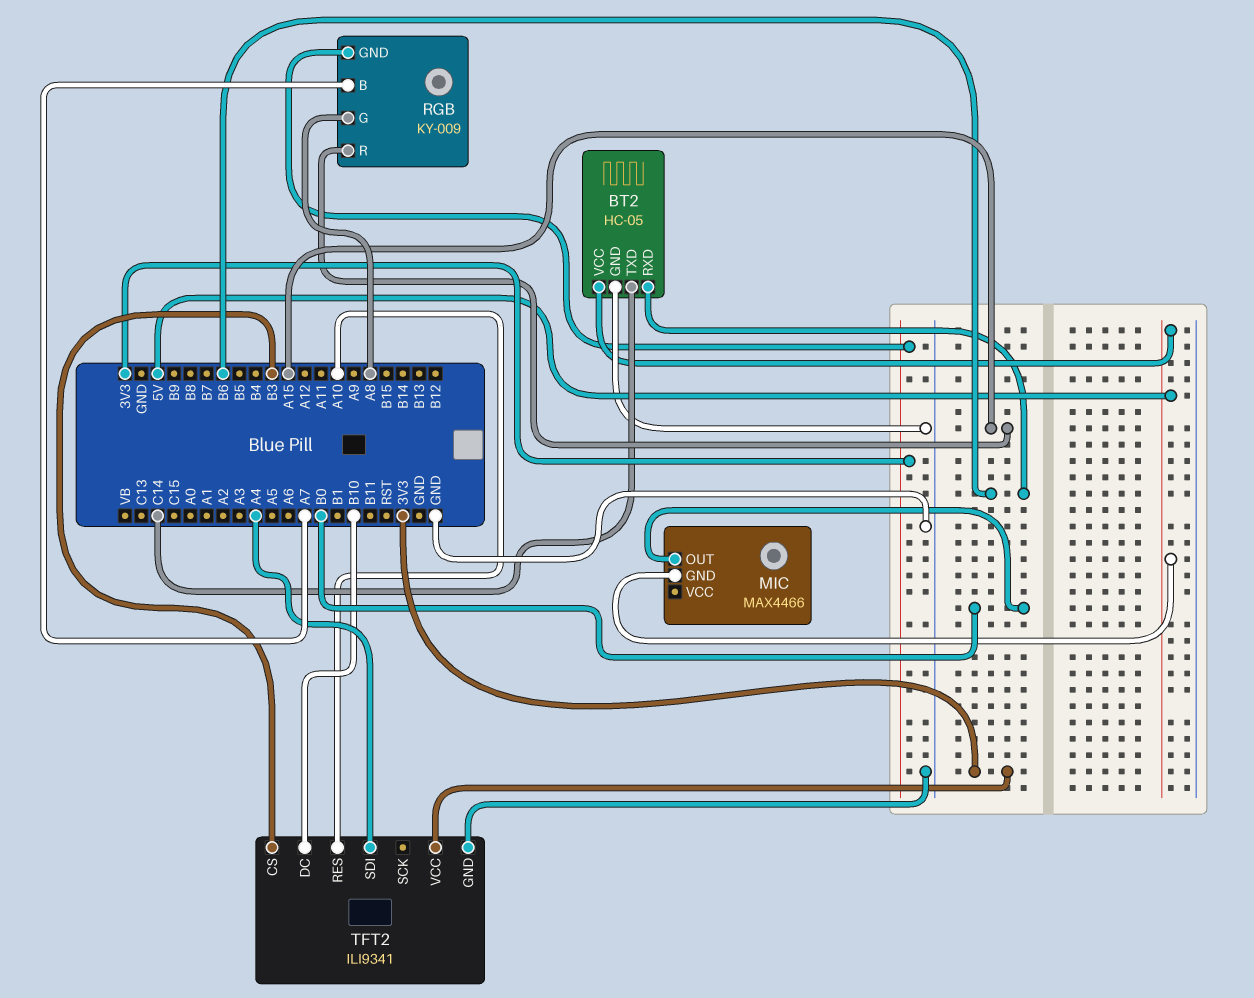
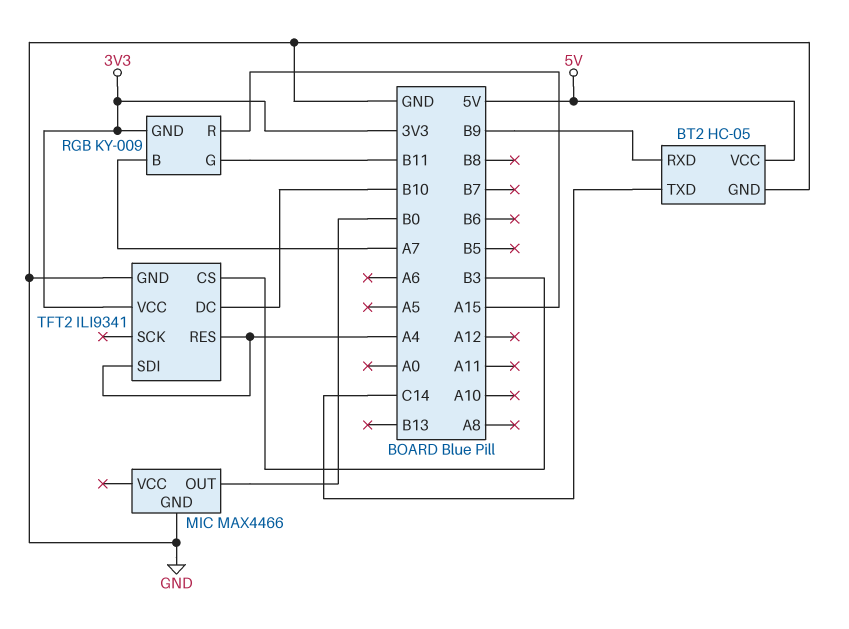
BT2 pin RXD: B6 -> B9
MIC pin GND: 5V -> GND
RGB pin G: A8 -> B11
TFT2 pin RES: A10 -> A4

